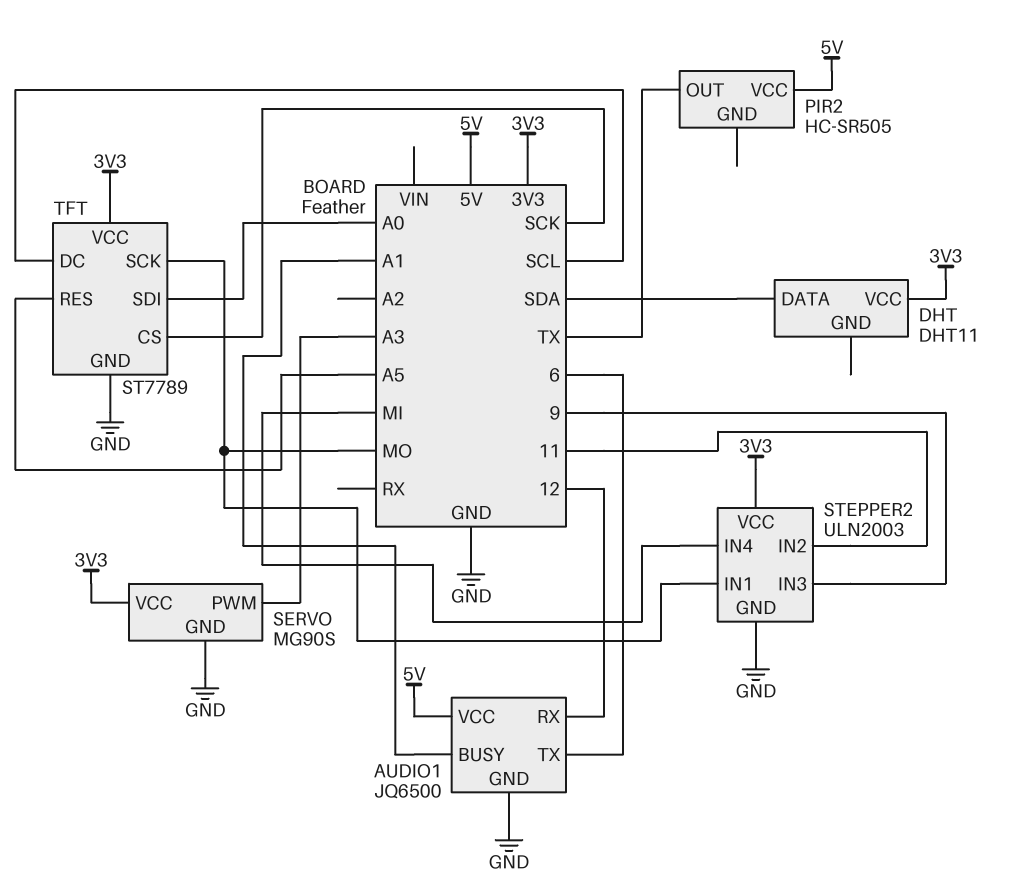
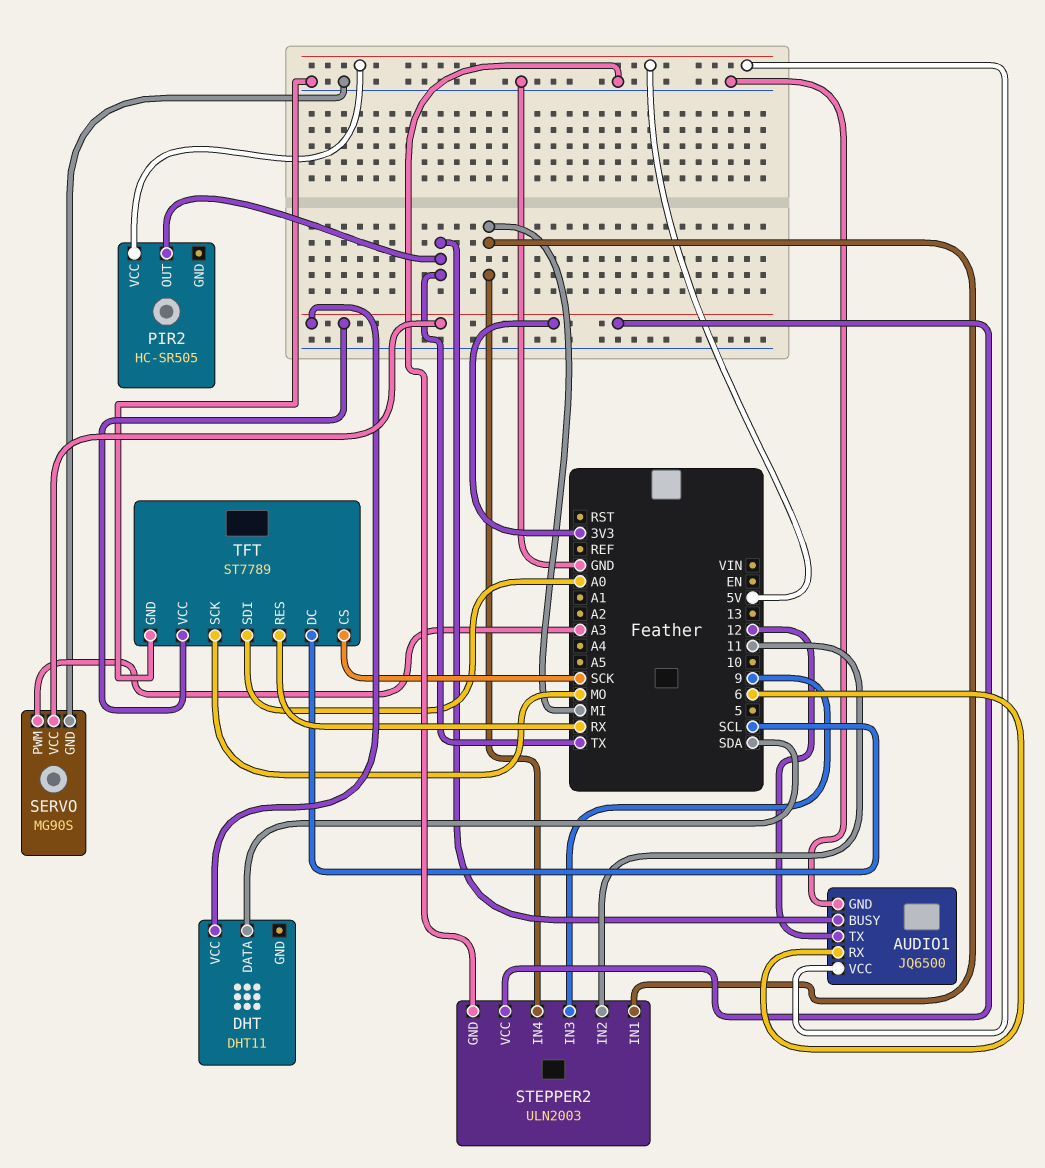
AUDIO1 pin BUSY: A1 -> TX
AUDIO1 pin RX: 12 -> 6
AUDIO1 pin TX: 6 -> 12
STEPPER2 pin IN1: MO -> MI
TFT pin RES: A5 -> RX

